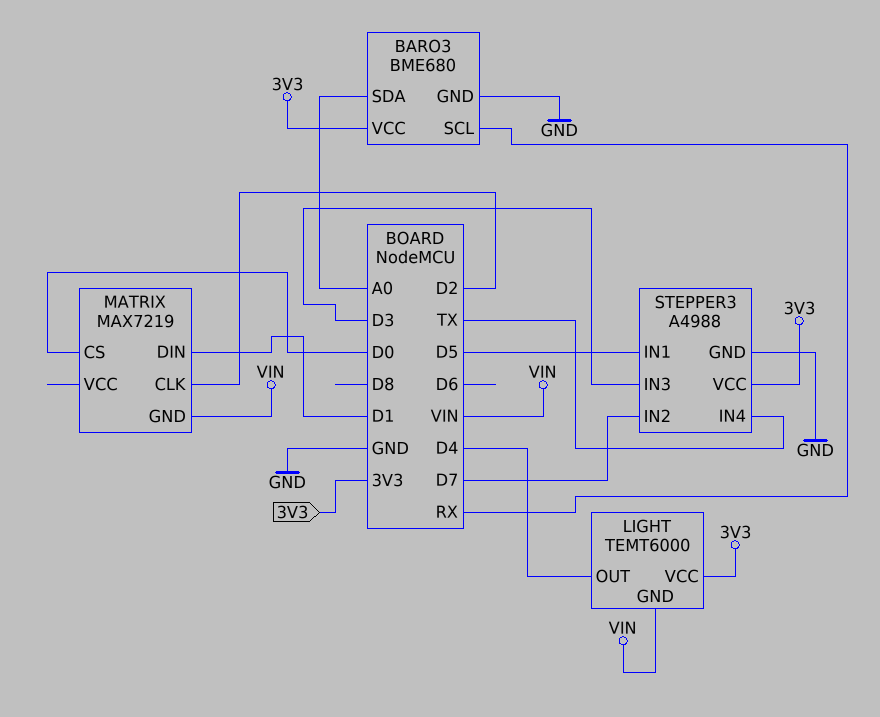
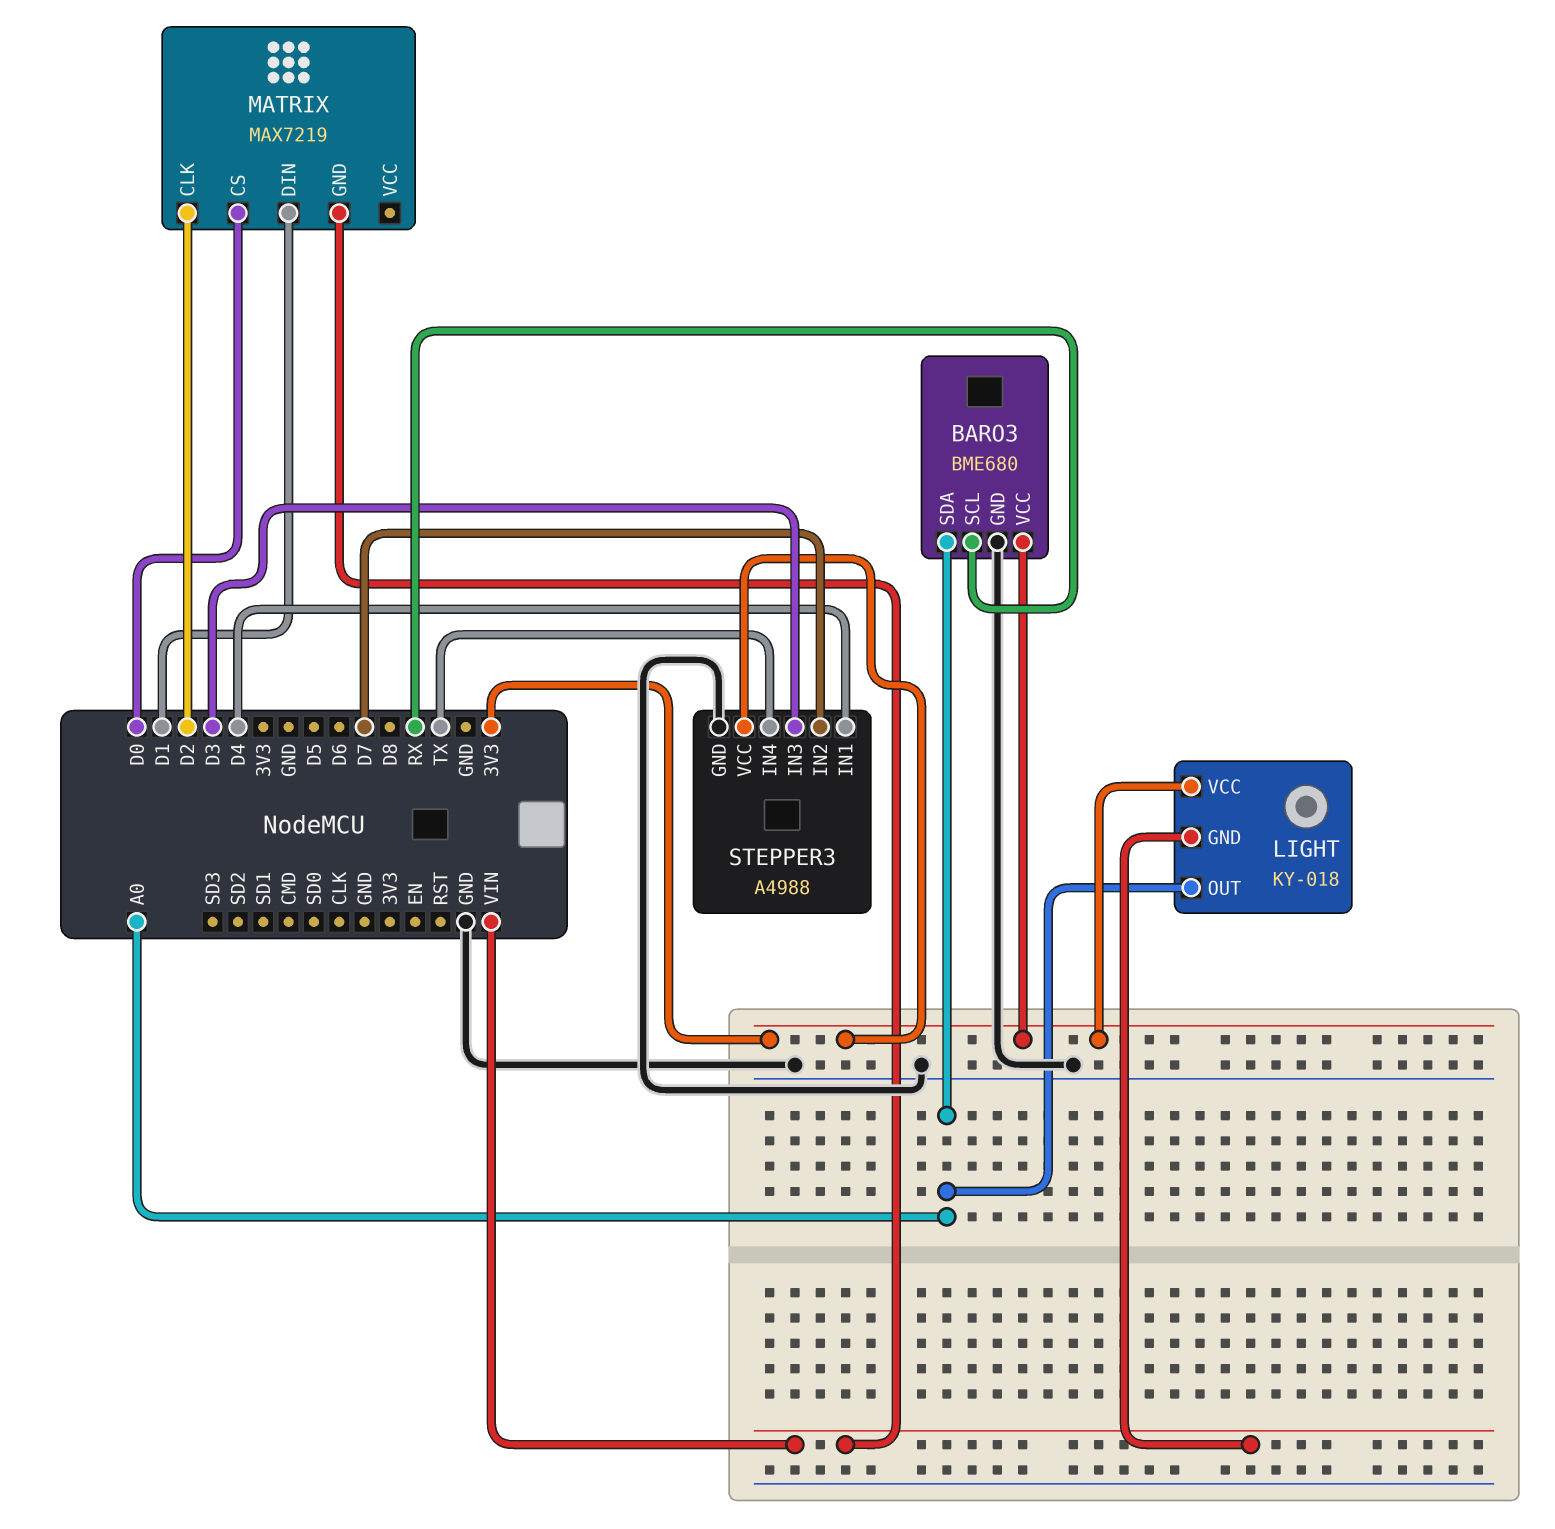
LIGHT: TEMT6000 -> KY-018
LIGHT pin OUT: D4 -> A0
STEPPER3 pin IN1: D5 -> D4

